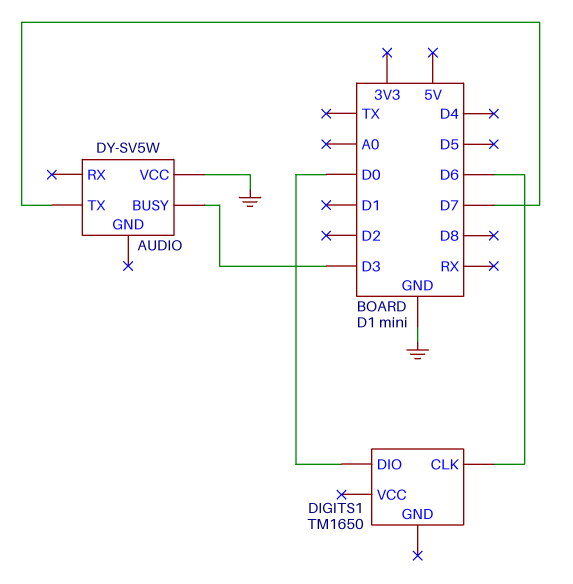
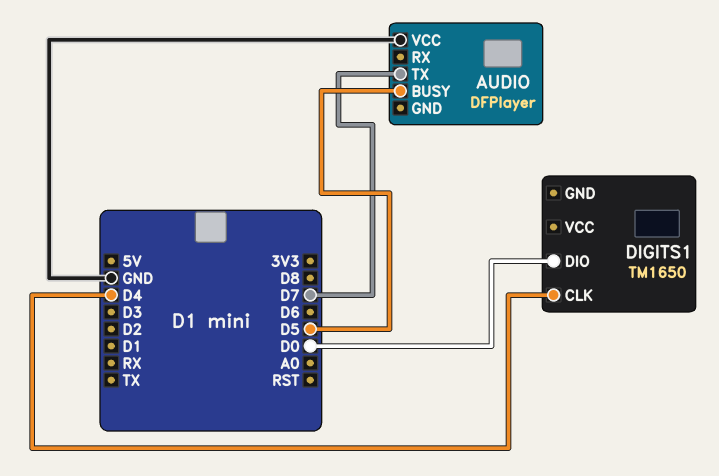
AUDIO: DY-SV5W -> DFPlayer
AUDIO pin BUSY: D3 -> D5
DIGITS1 pin CLK: D6 -> D4

